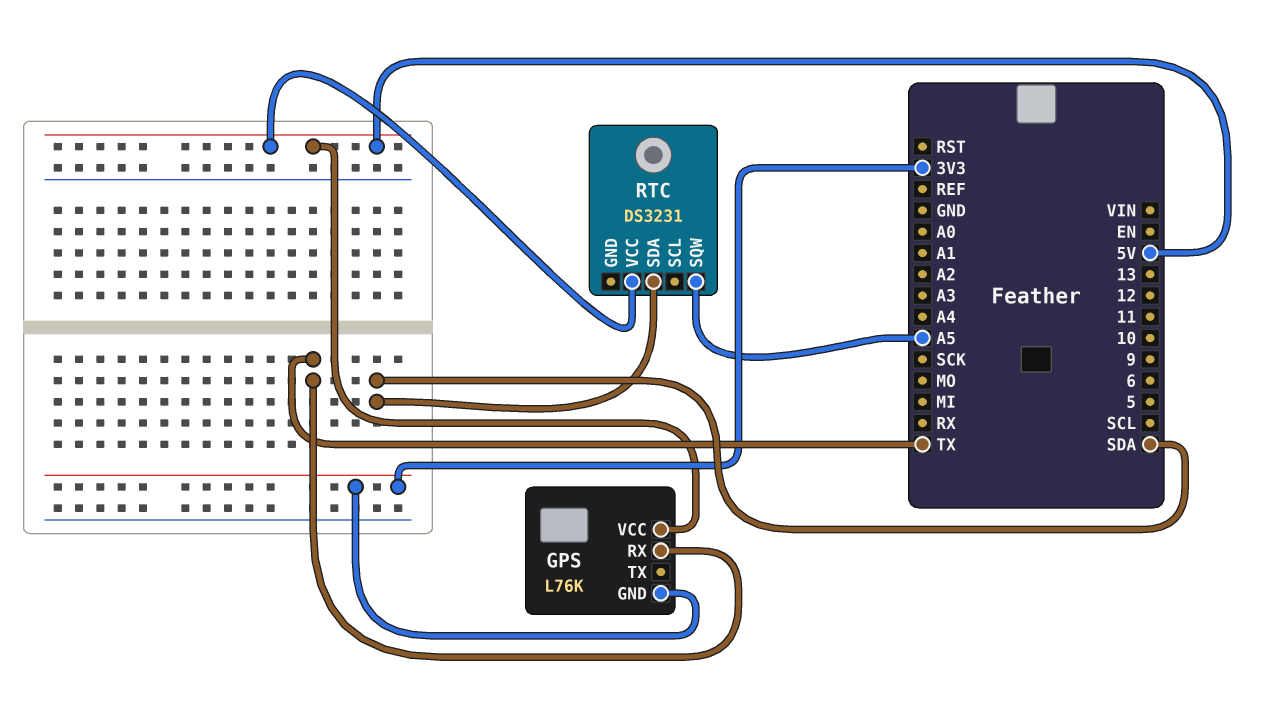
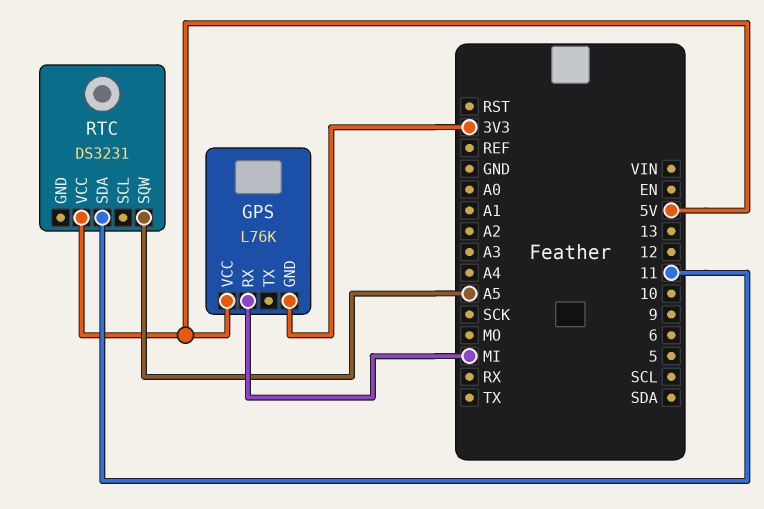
GPS pin RX: TX -> MI
RTC pin SDA: SDA -> 11

